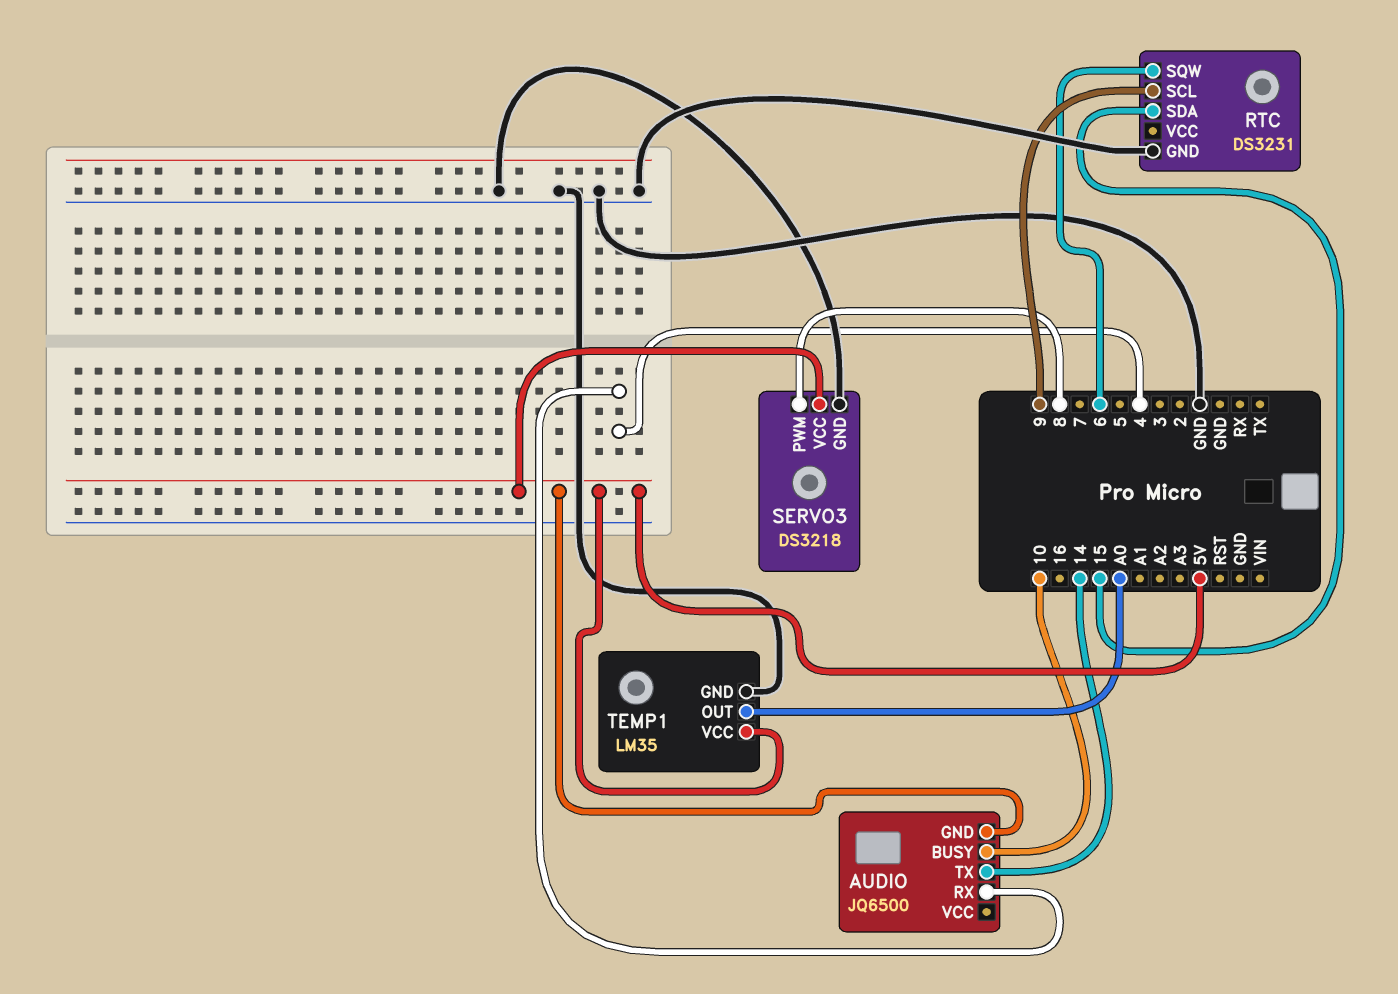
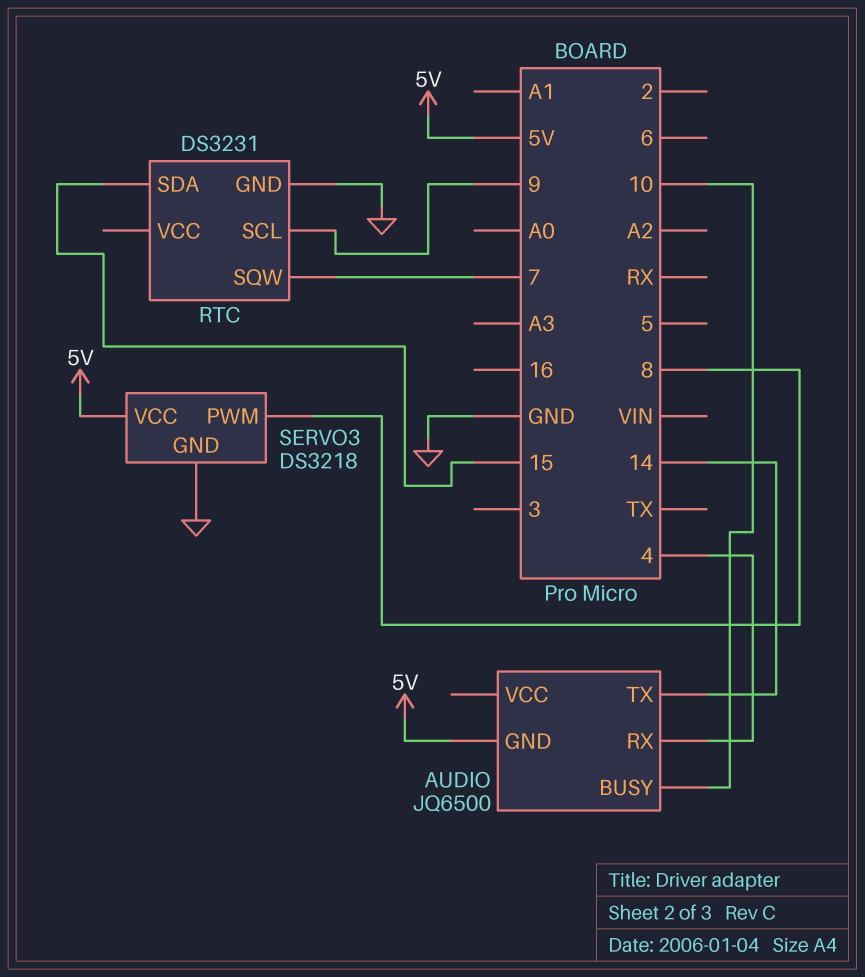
RTC pin SQW: 6 -> 7
TEMP1: LM35 -> none
TEMP1 pin GND: GND -> none
TEMP1 pin OUT: A0 -> none
TEMP1 pin VCC: 5V -> none

